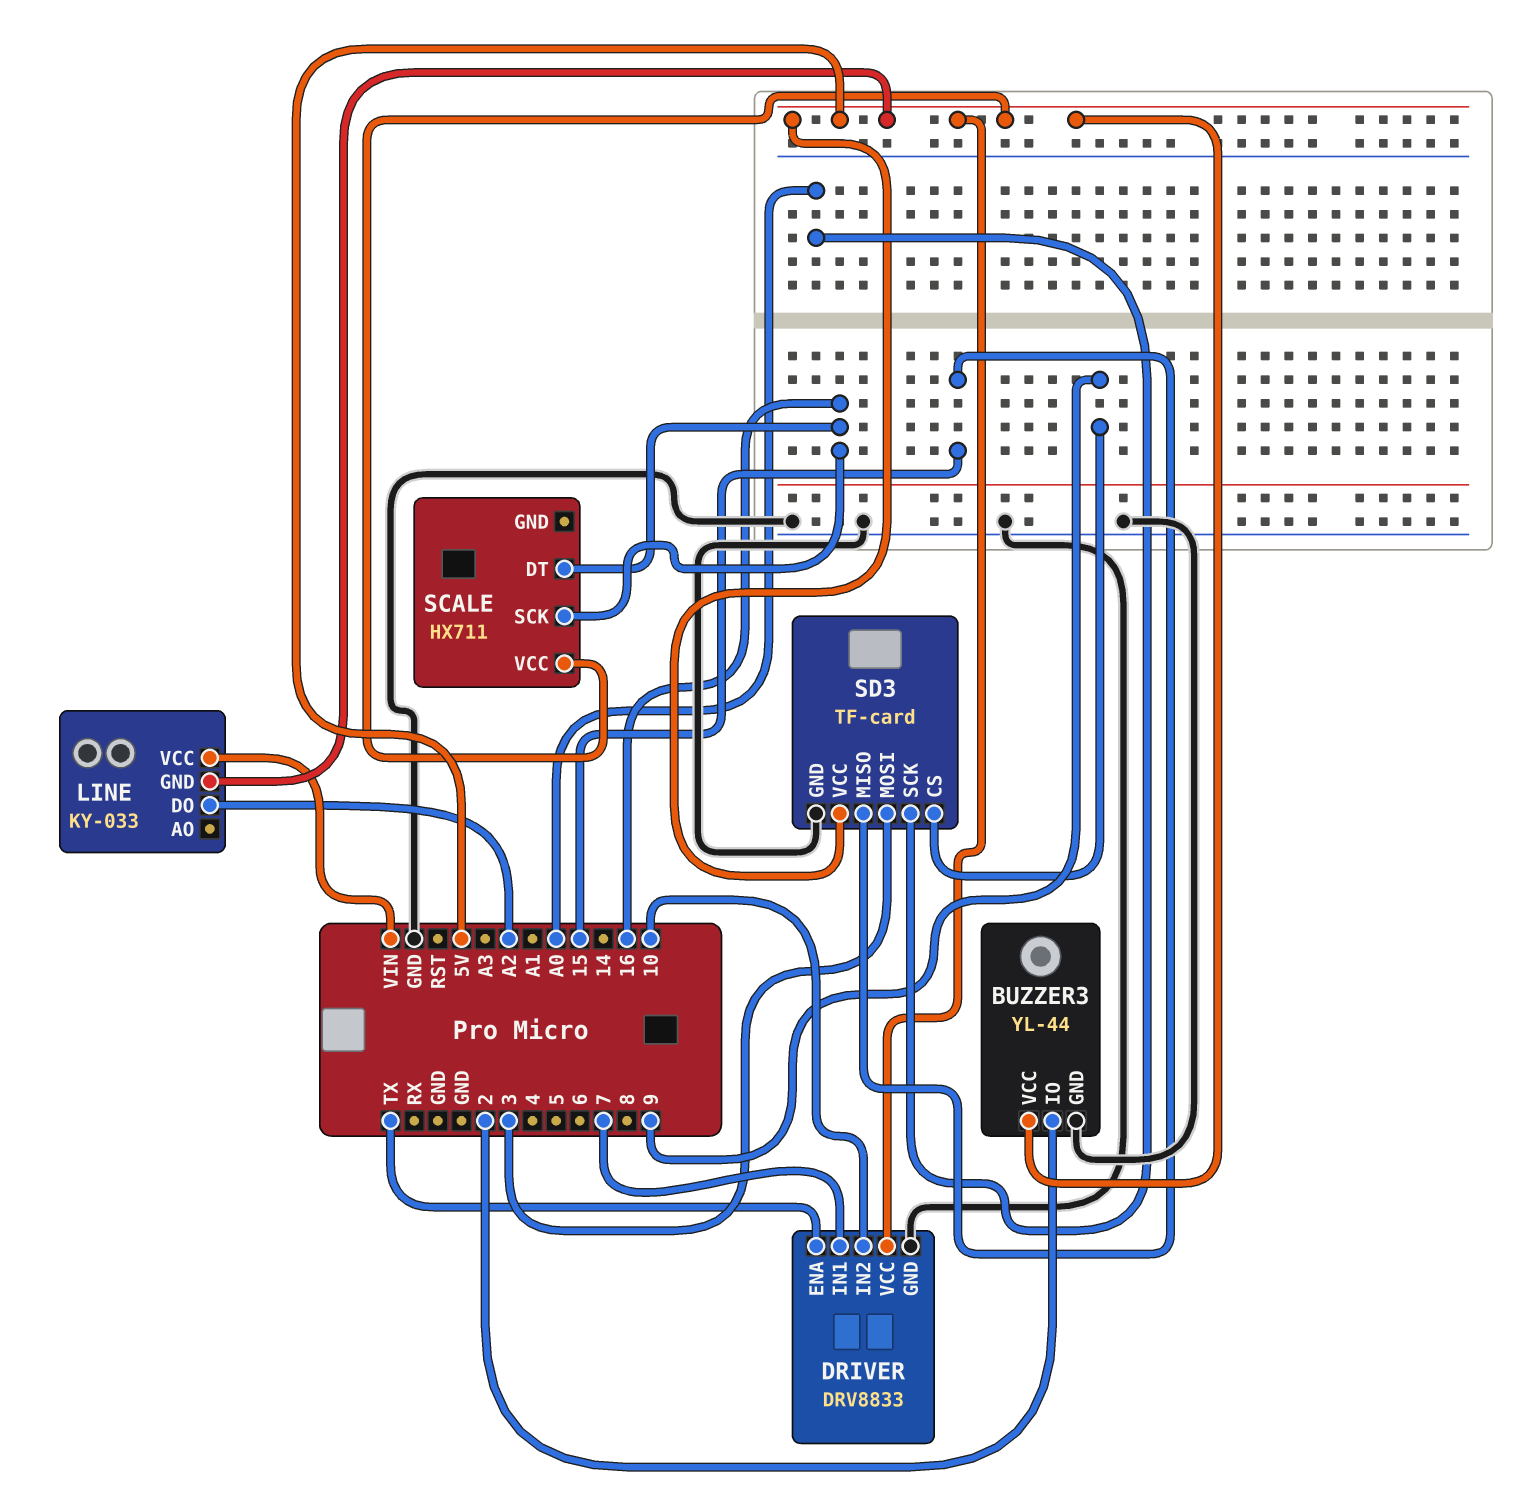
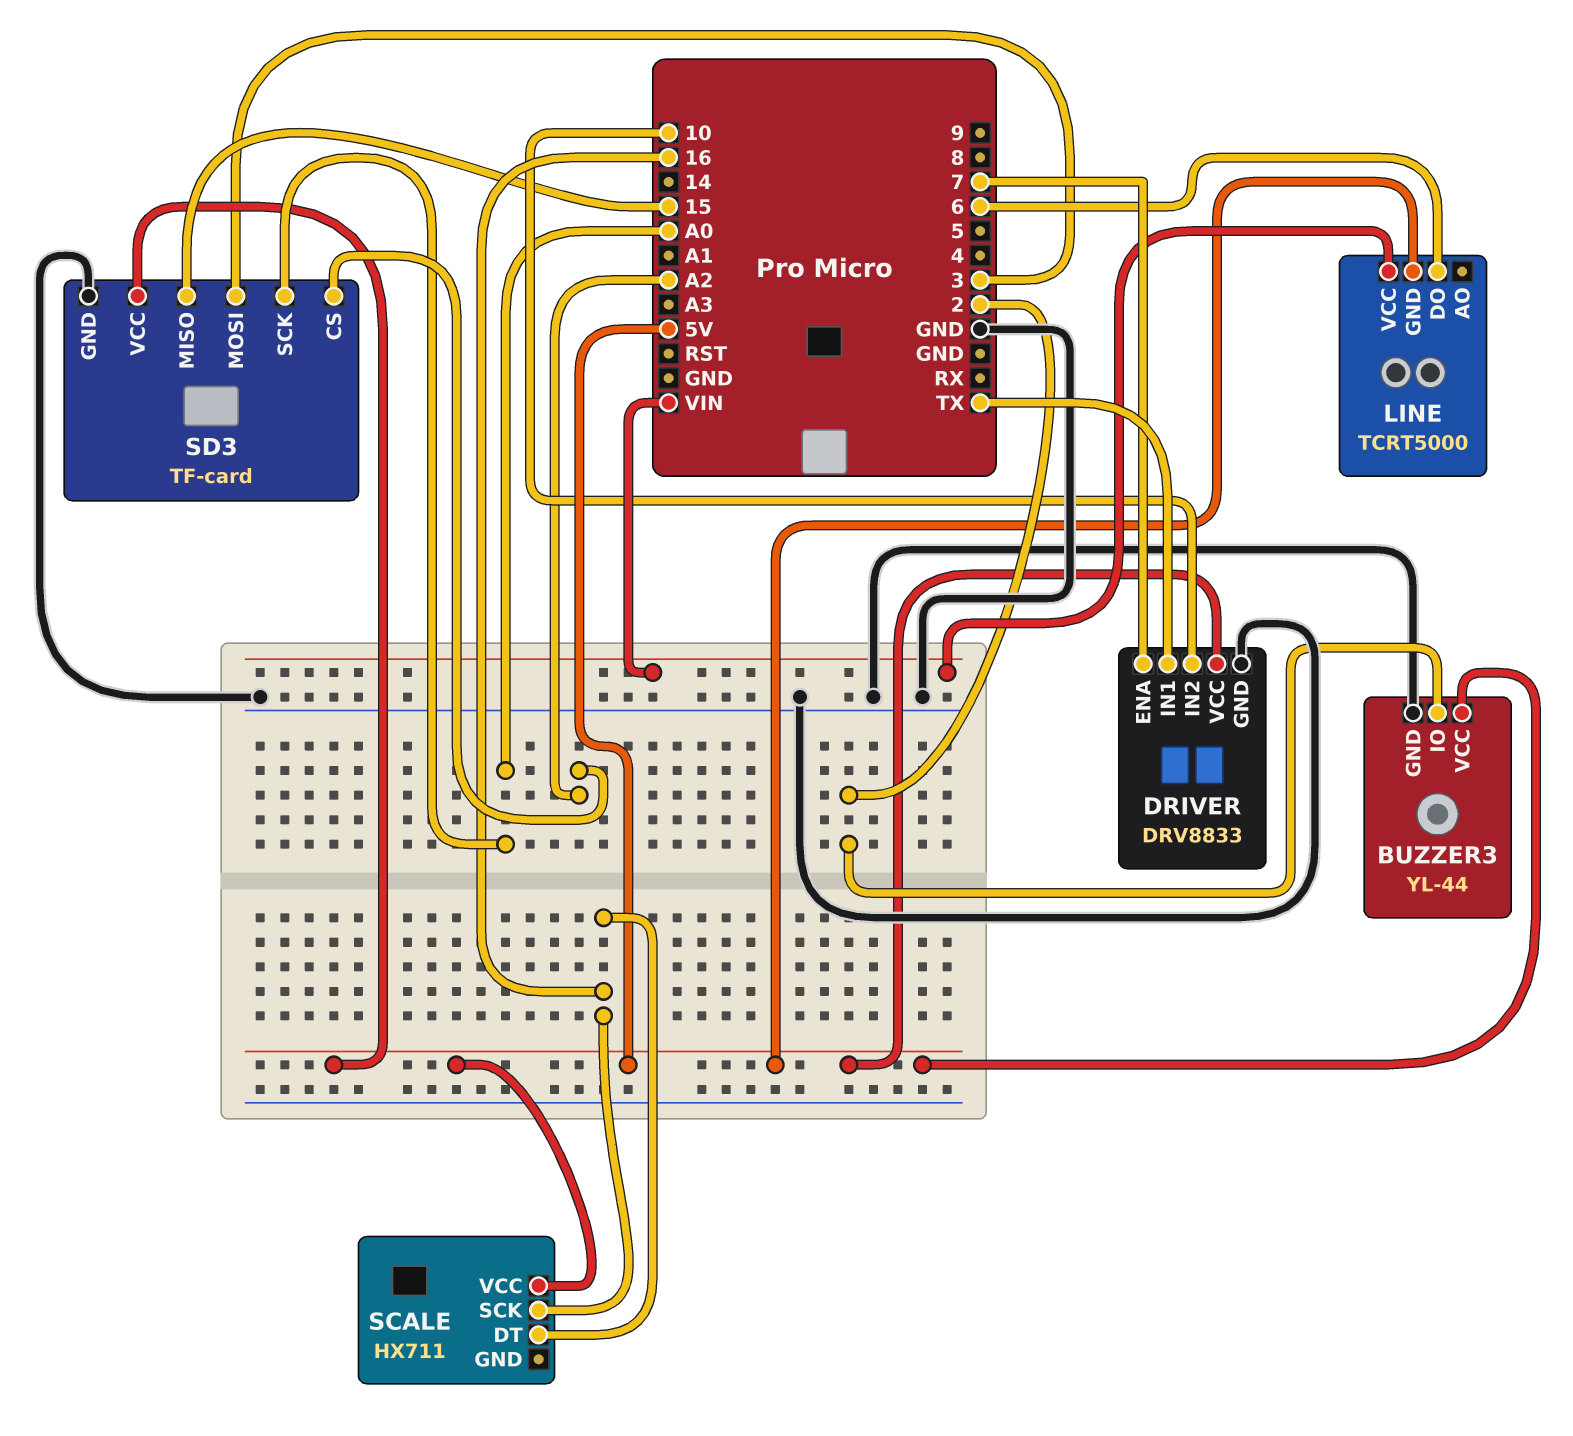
DRIVER pin ENA: TX -> 7
DRIVER pin IN1: 7 -> TX
LINE: KY-033 -> TCRT5000
LINE pin DO: A2 -> 6
SD3 pin CS: 9 -> A2

